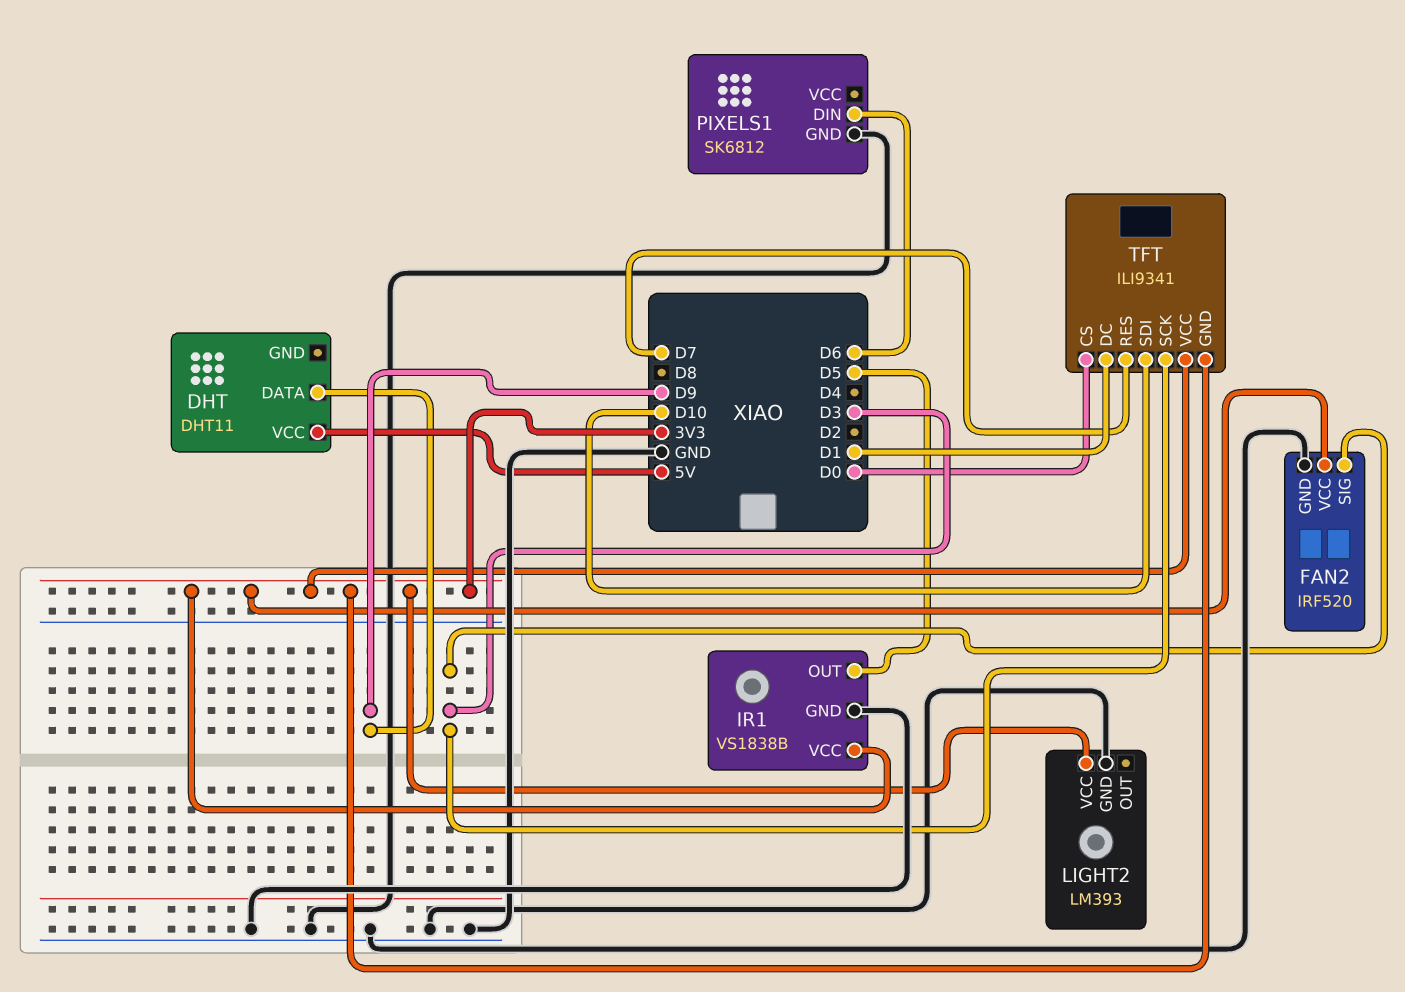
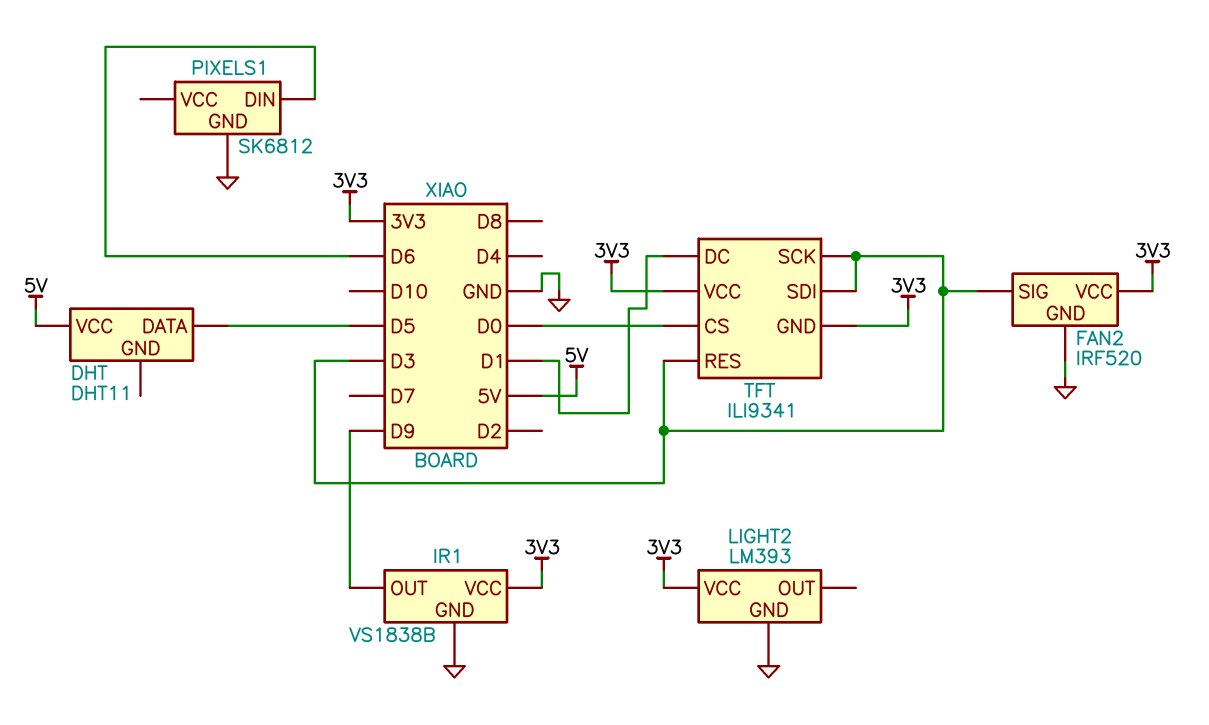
DHT pin DATA: D9 -> D5
IR1 pin OUT: D5 -> D9
TFT pin RES: D7 -> D3
TFT pin SDI: D10 -> D3

